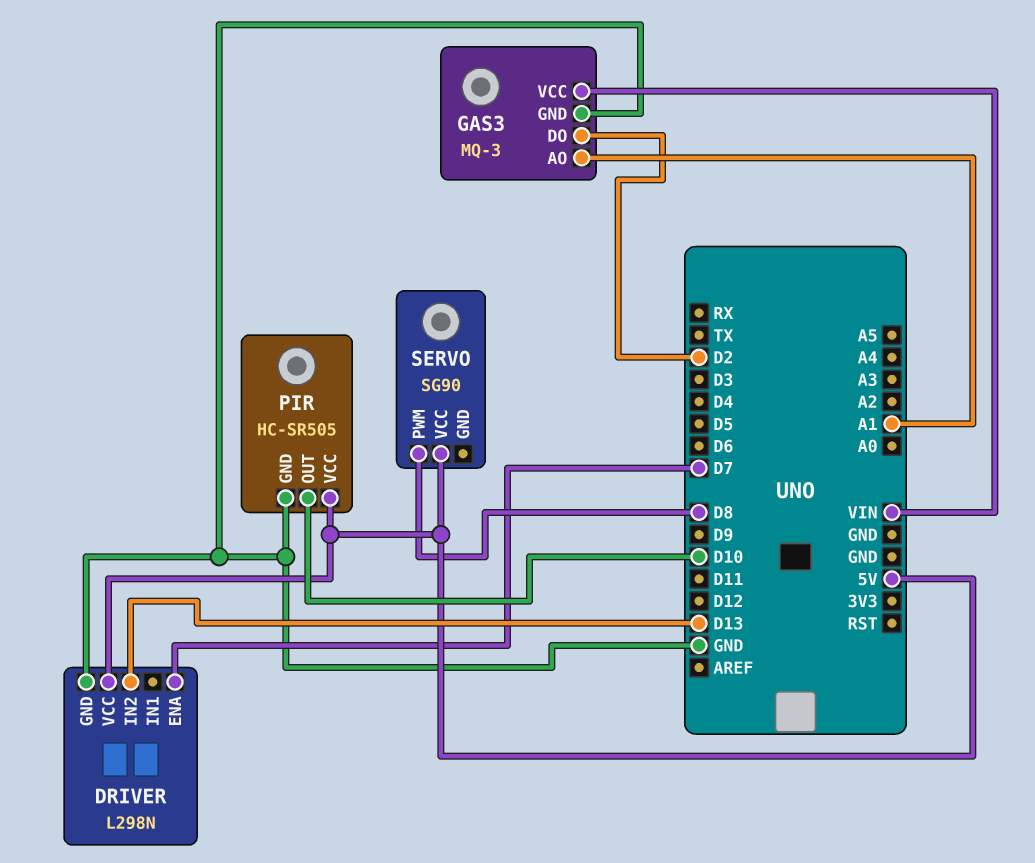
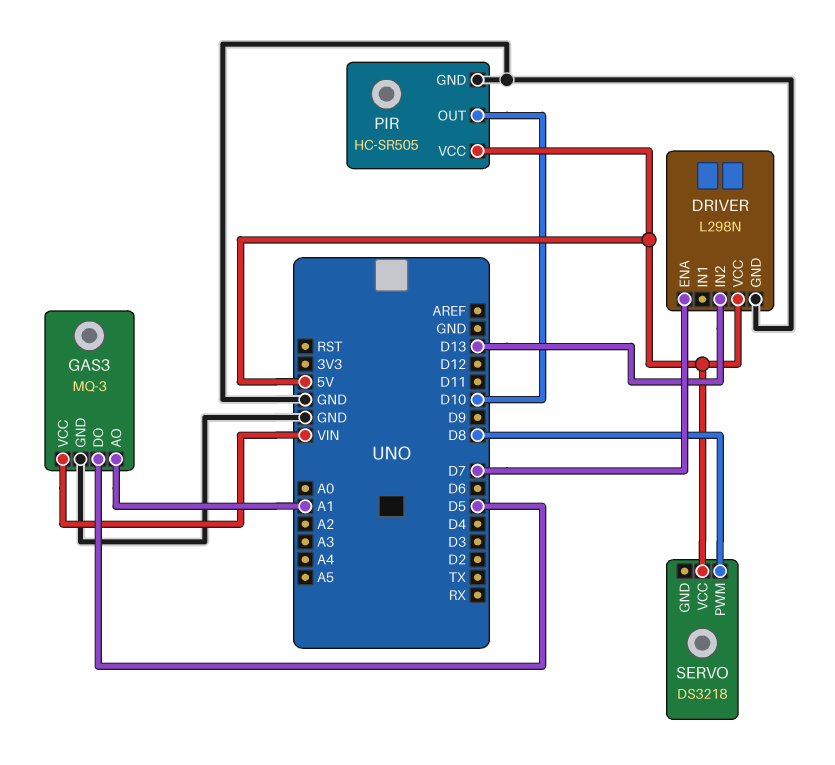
GAS3 pin DO: D2 -> D5
SERVO: SG90 -> DS3218

